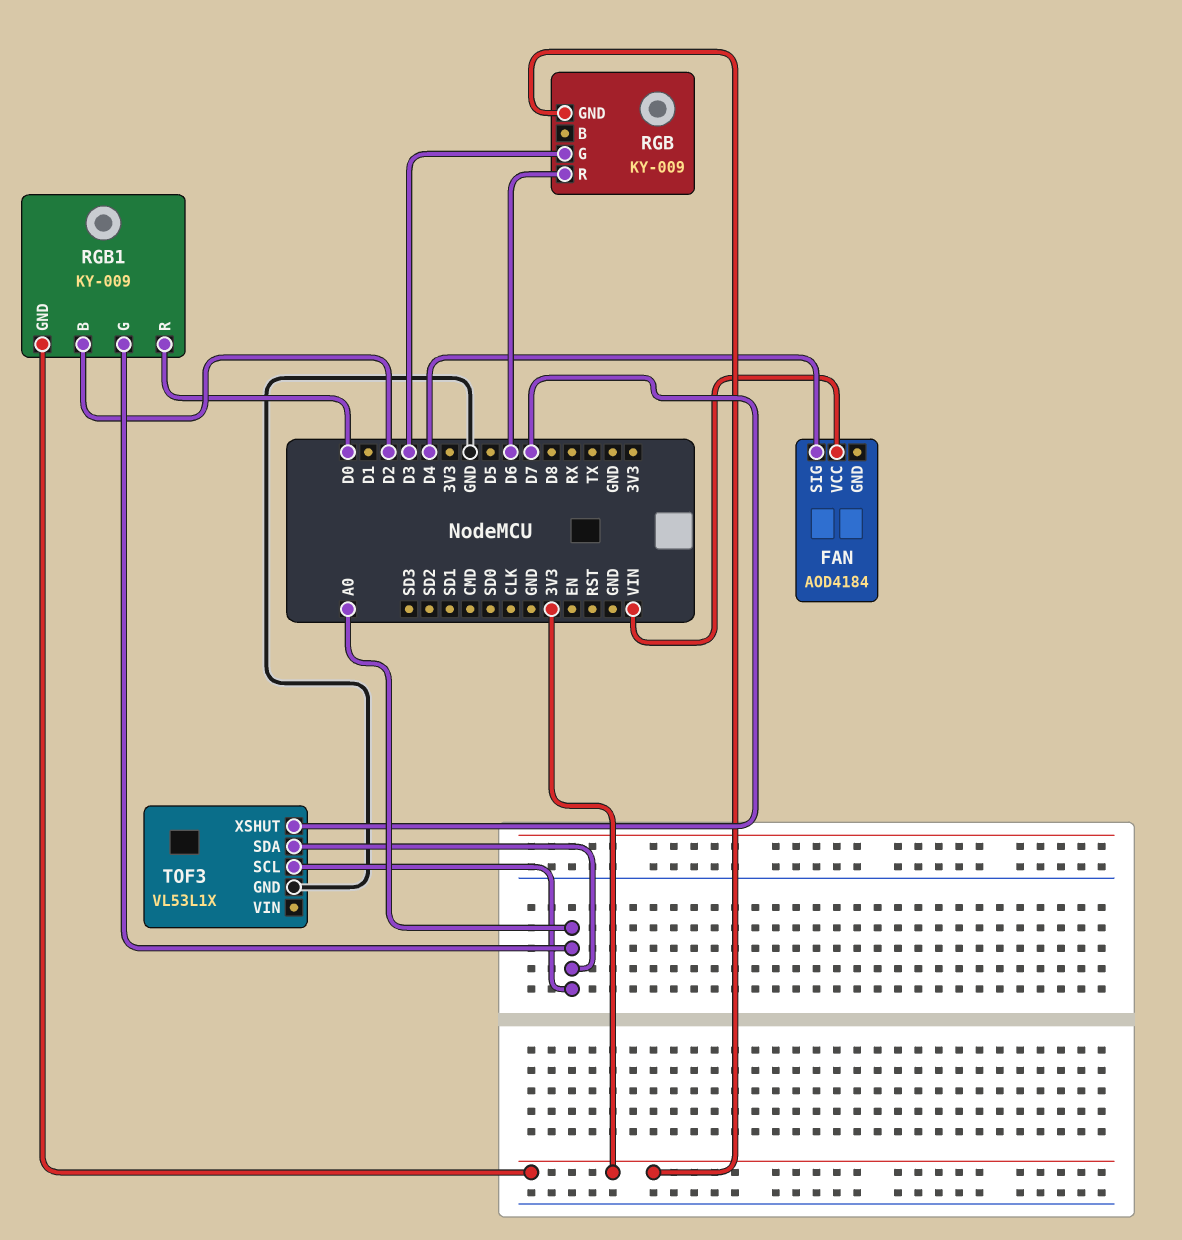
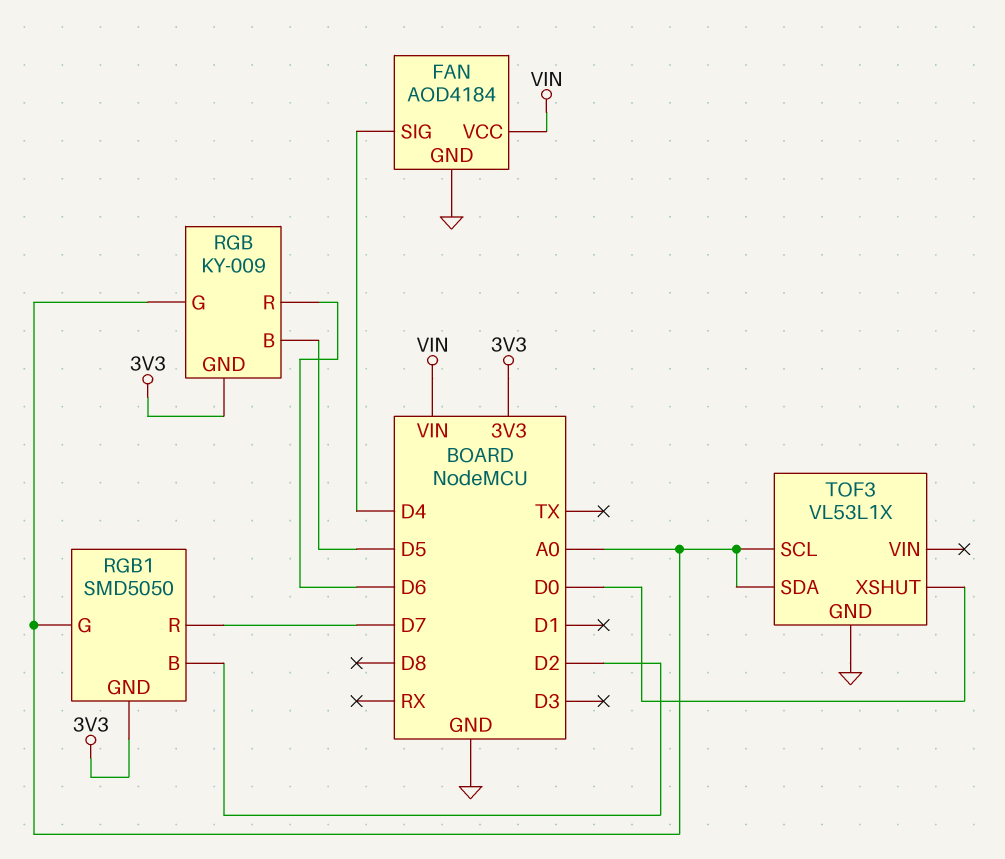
FAN pin GND: none -> GND
RGB pin B: none -> D5
RGB pin G: D3 -> A0
RGB1: KY-009 -> SMD5050
RGB1 pin R: D0 -> D7
TOF3 pin XSHUT: D7 -> D0

